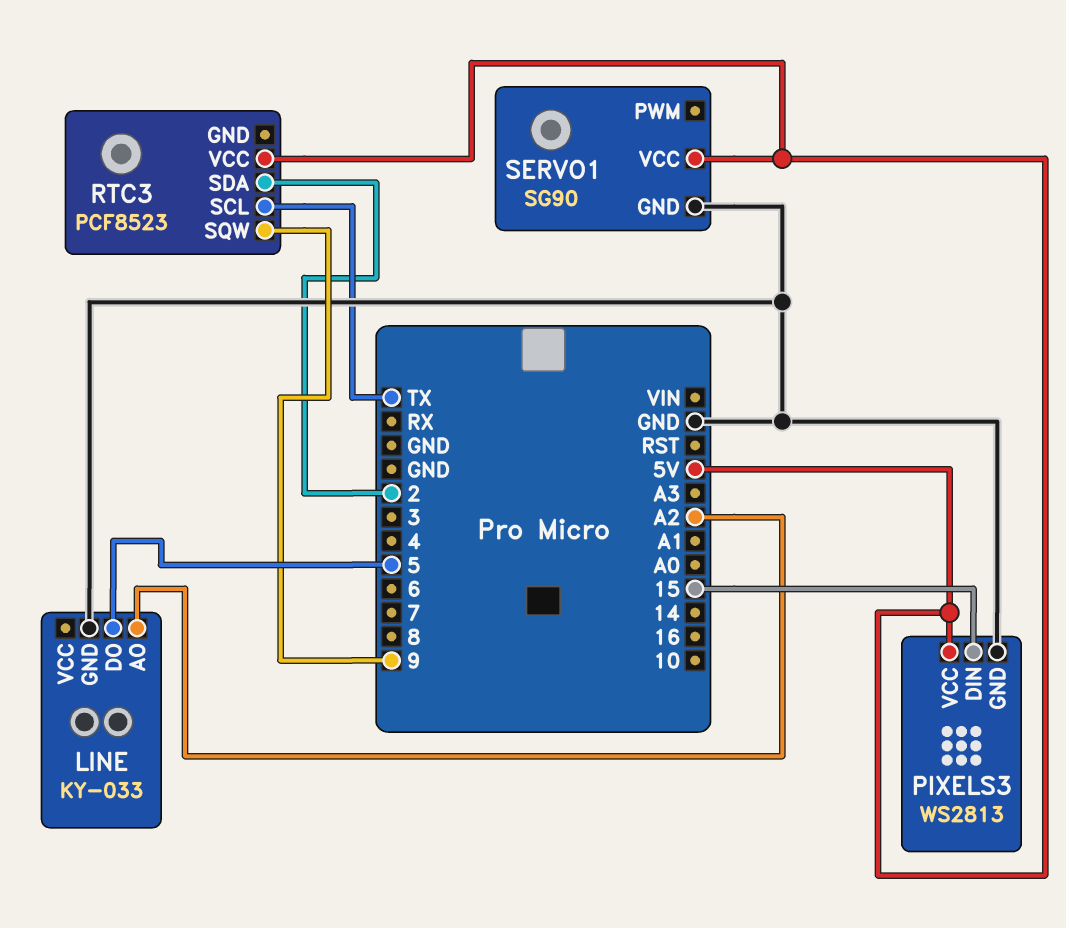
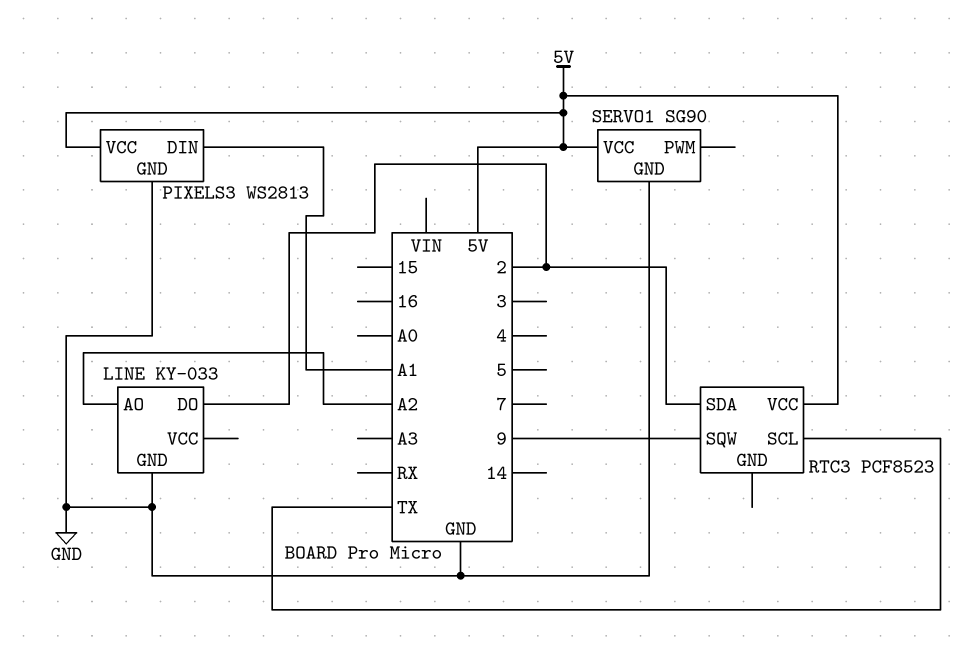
LINE pin DO: 5 -> 2
PIXELS3 pin DIN: 15 -> A1

